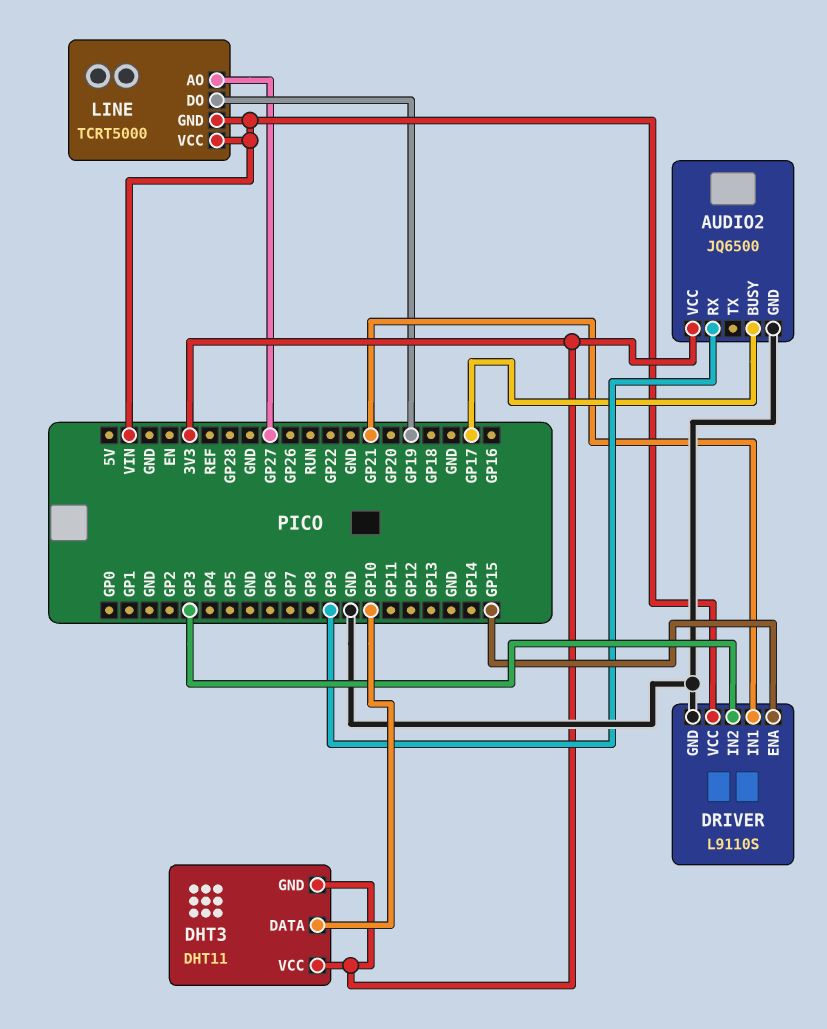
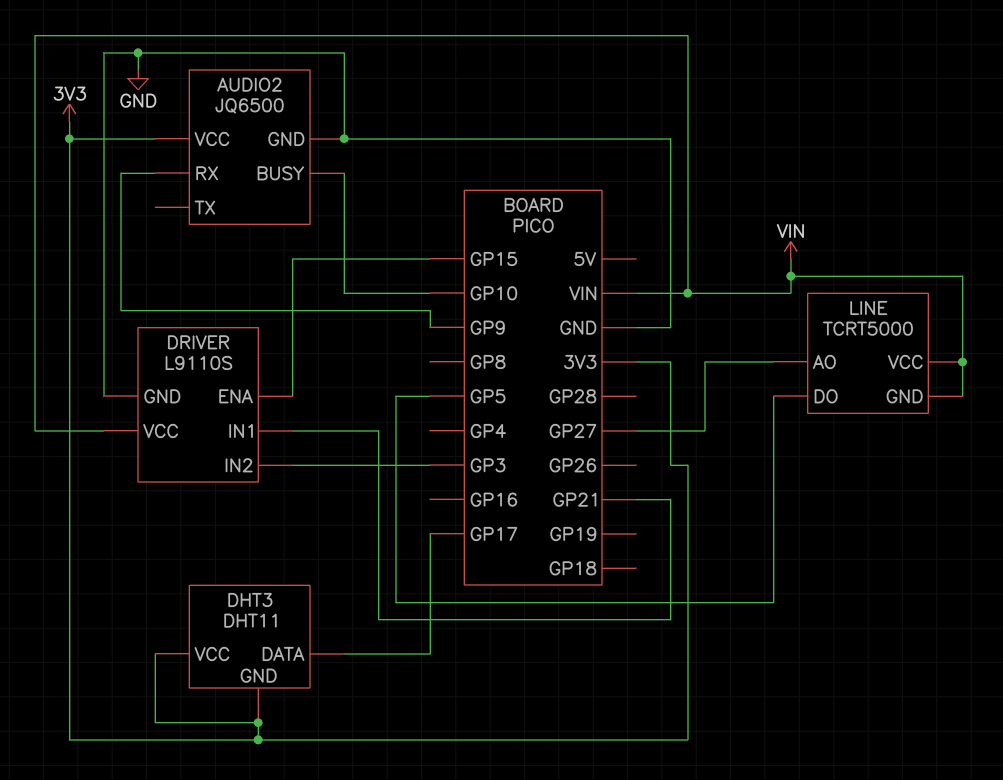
AUDIO2 pin BUSY: GP17 -> GP10
DHT3 pin DATA: GP10 -> GP17
LINE pin DO: GP19 -> GP5

